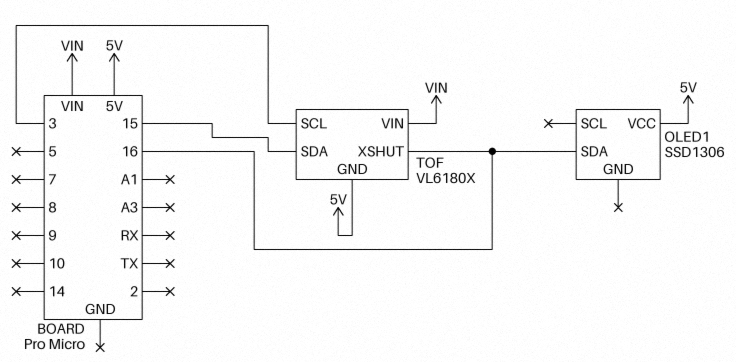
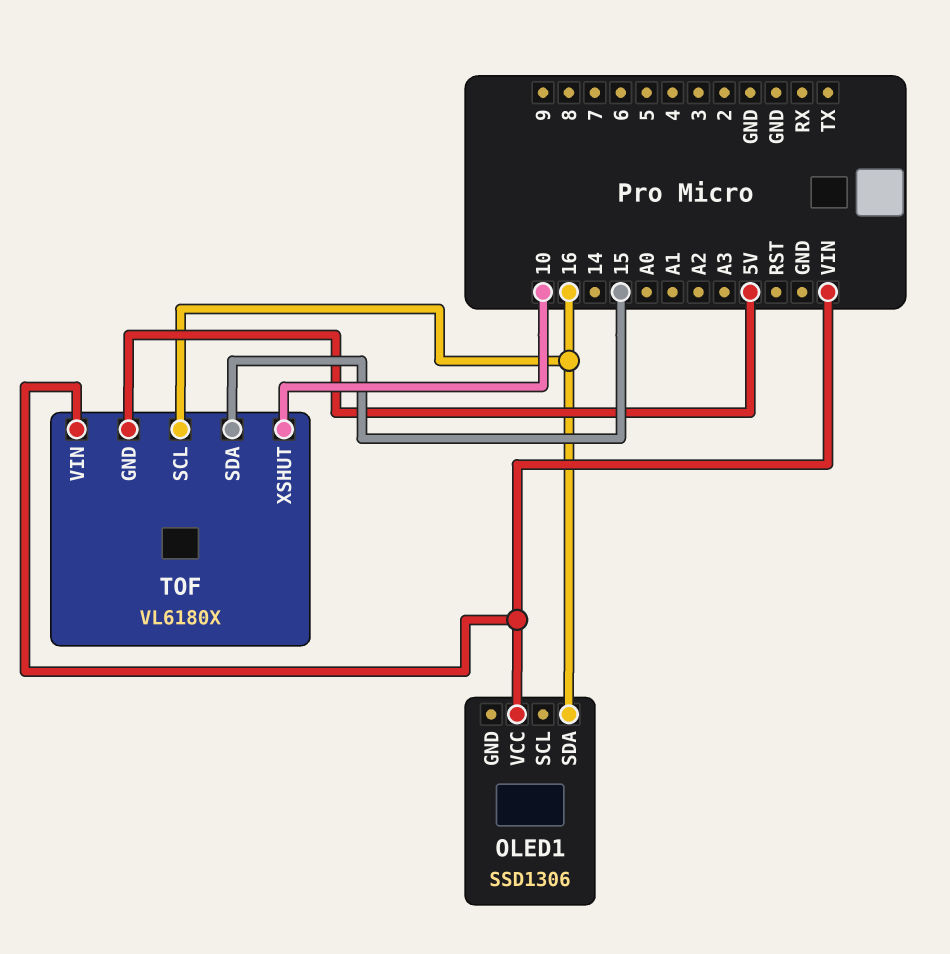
OLED1 pin VCC: 5V -> VIN
TOF pin SCL: 3 -> 16
TOF pin XSHUT: 16 -> 10

